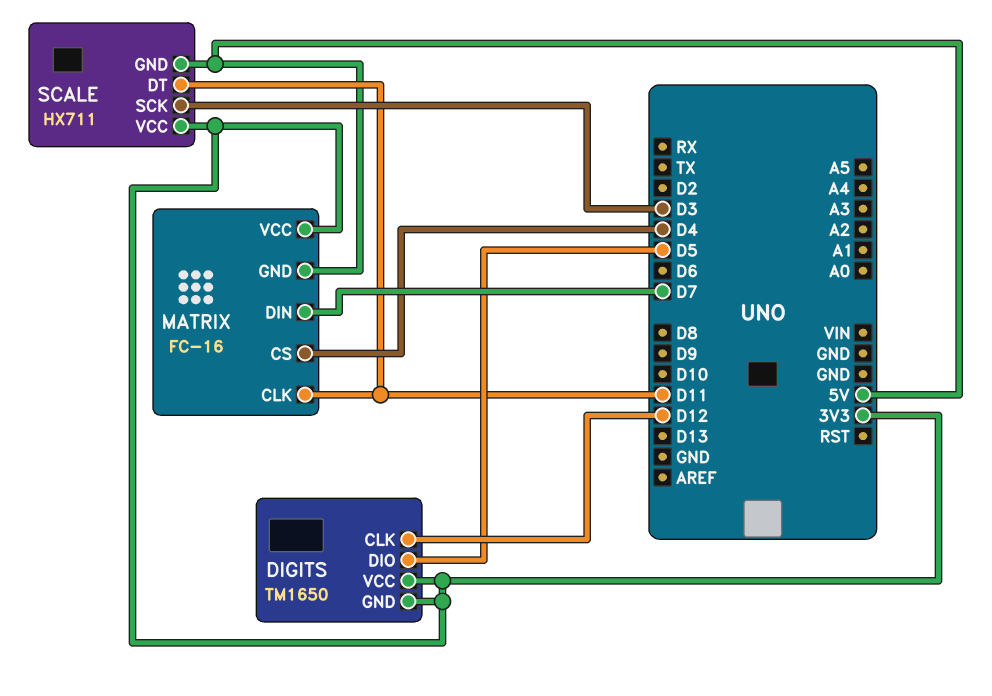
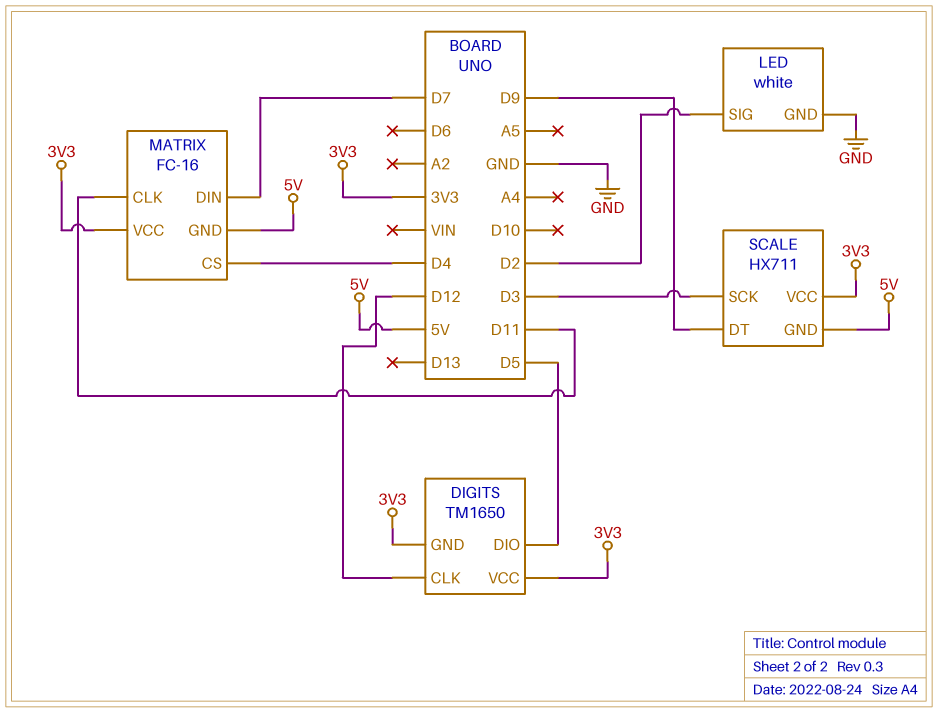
LED: none -> white
LED pin GND: none -> GND
LED pin SIG: none -> D2
SCALE pin DT: D11 -> D9

